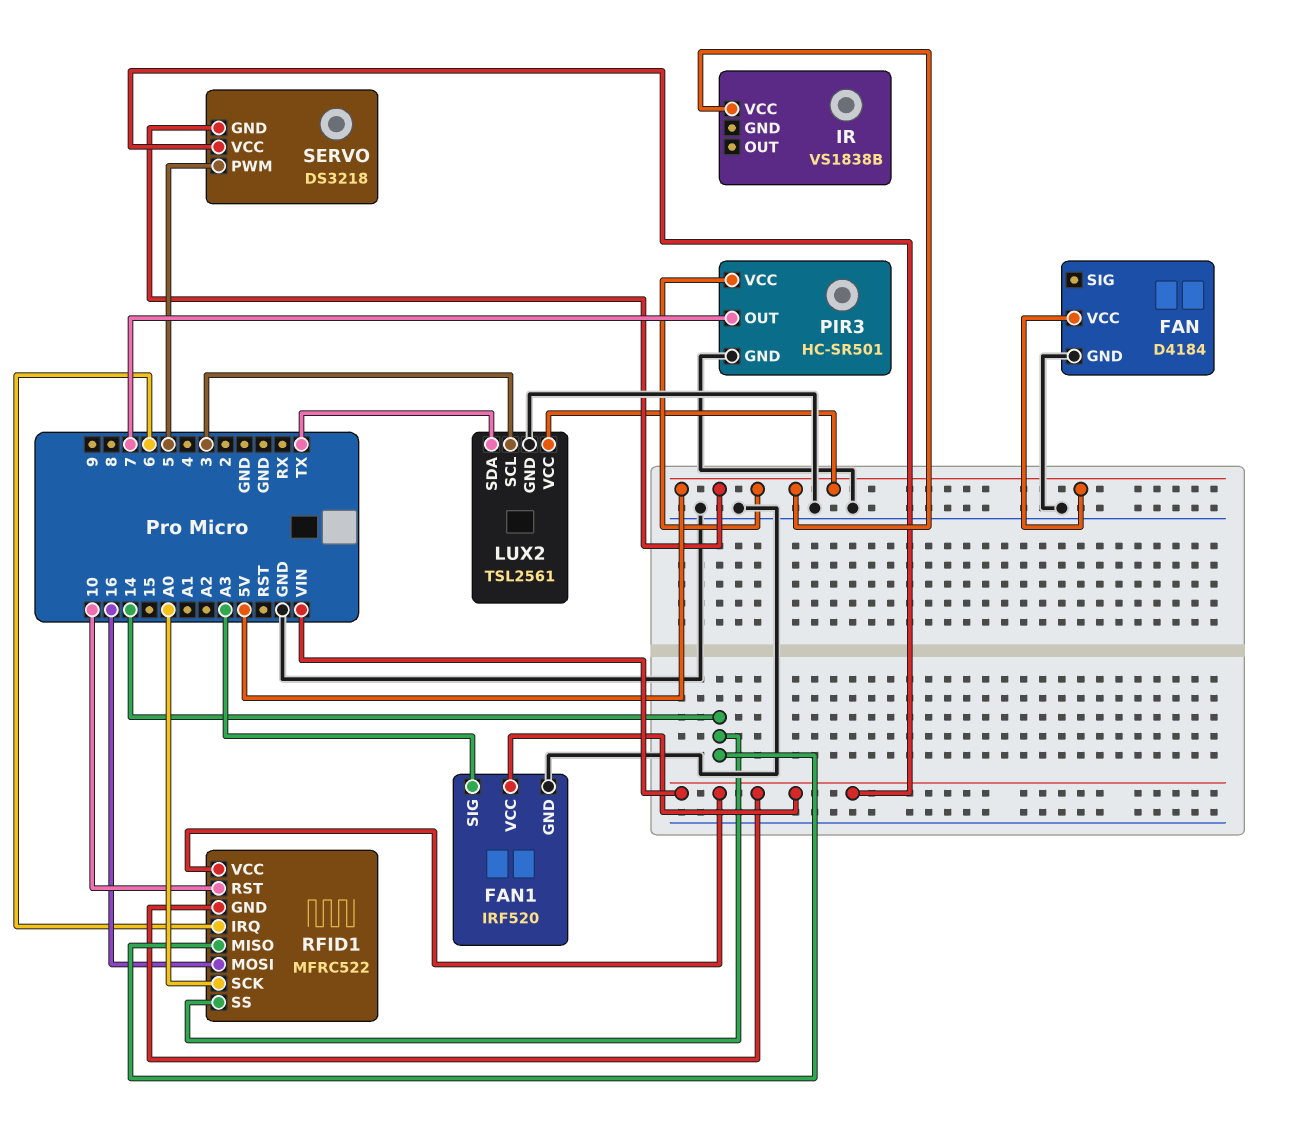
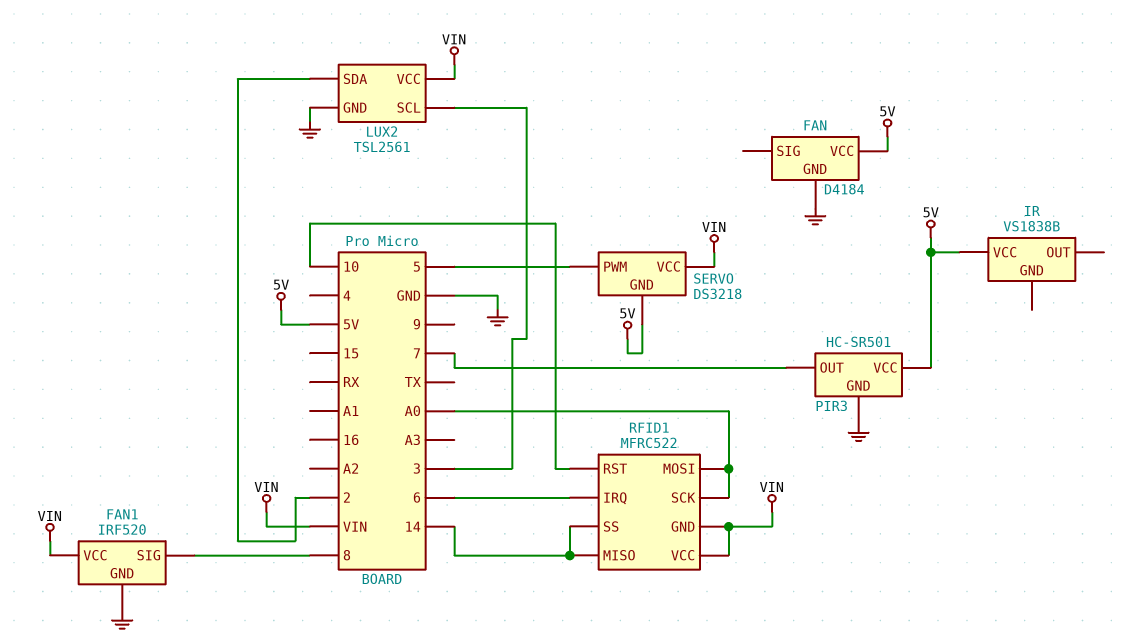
FAN1 pin SIG: A3 -> 8
LUX2 pin SDA: TX -> 2
LUX2 pin VCC: 5V -> VIN
RFID1 pin MOSI: 16 -> A0

